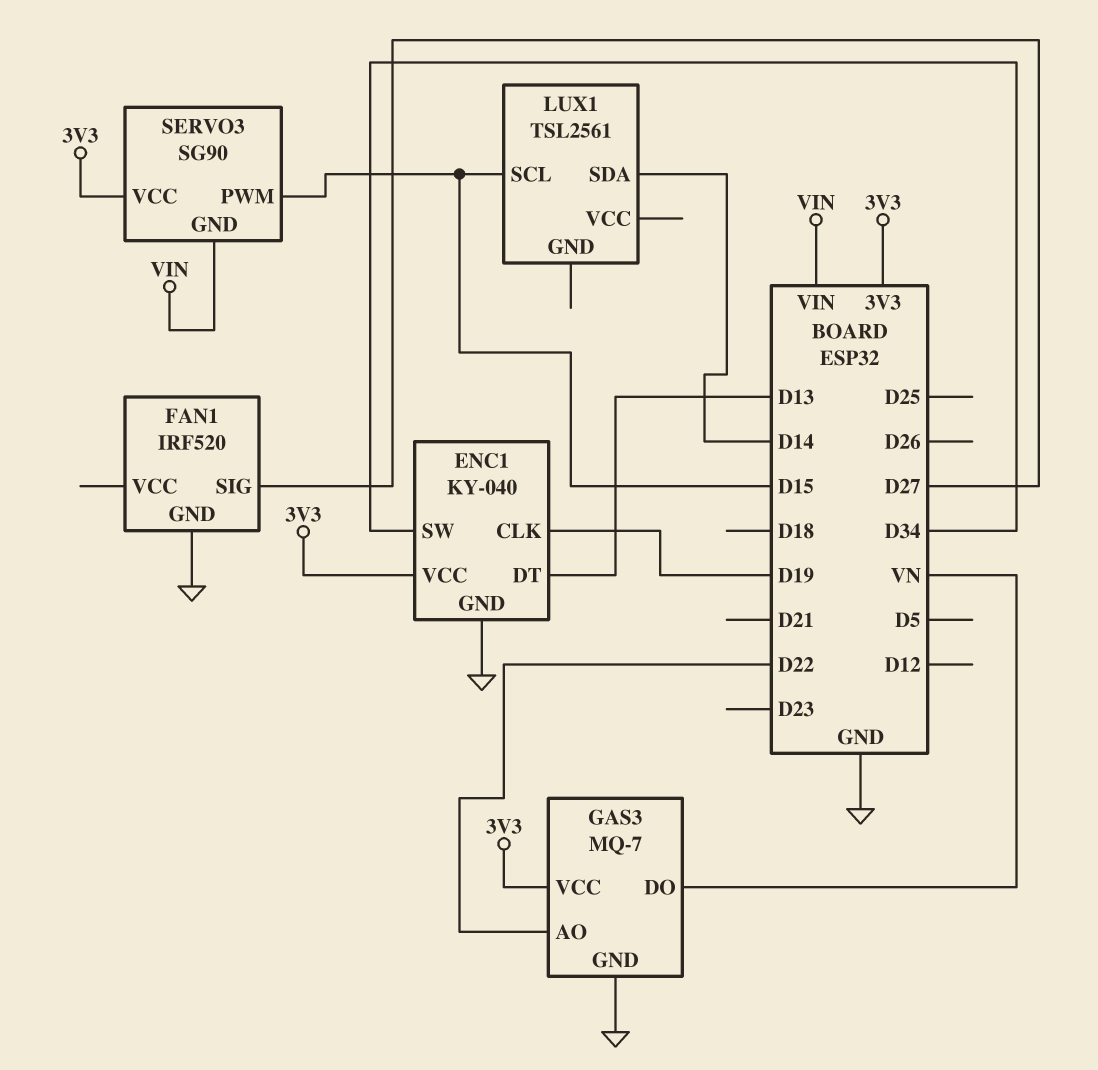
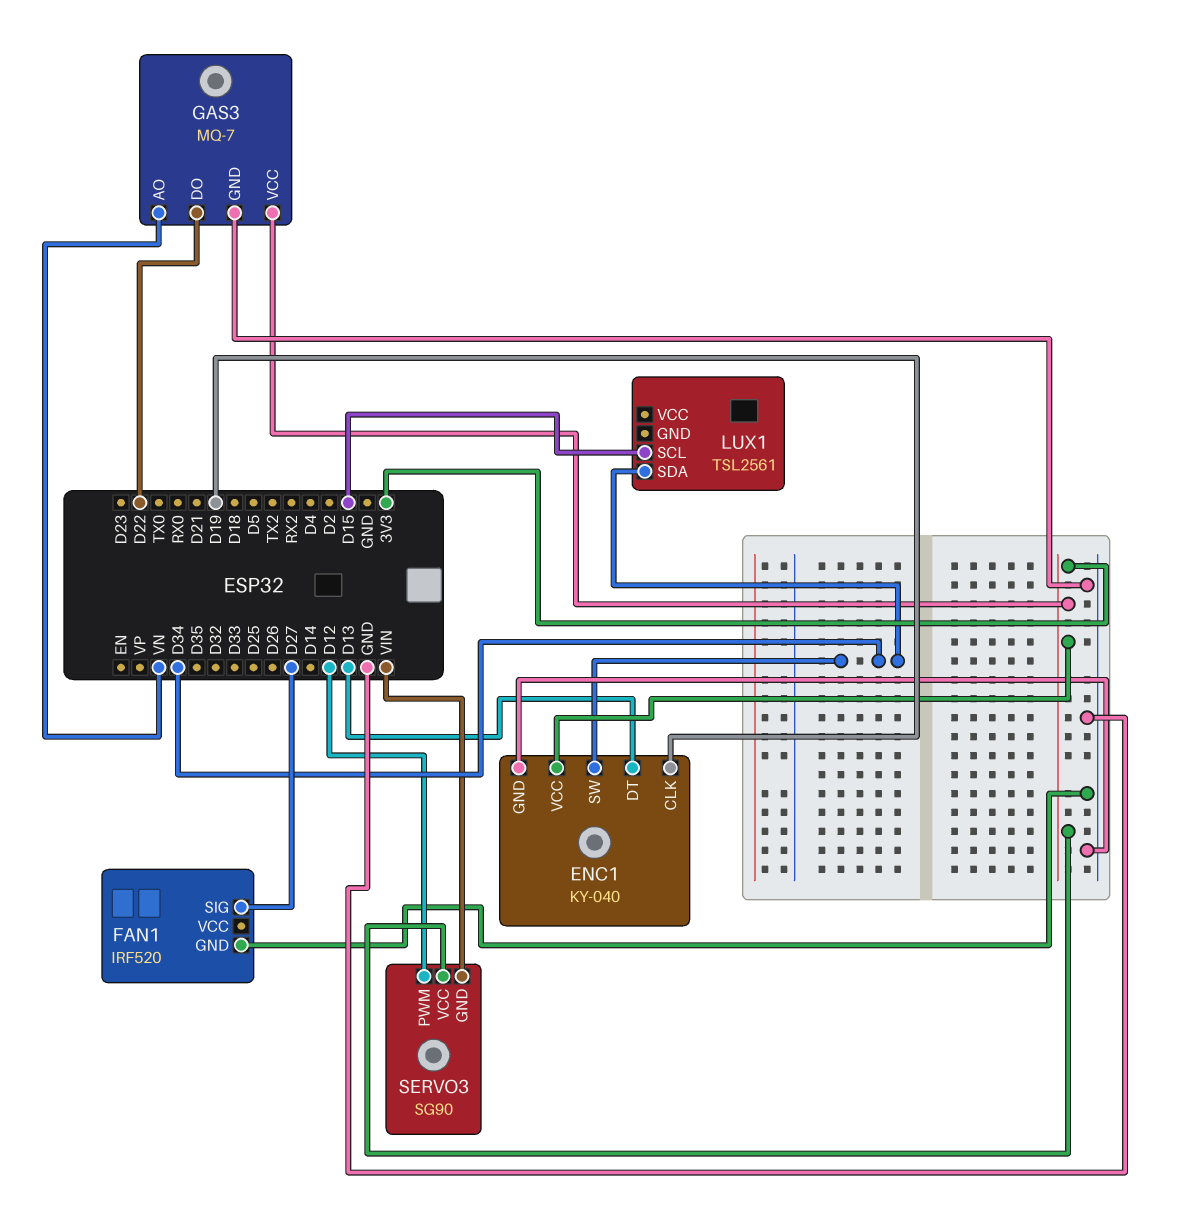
GAS3 pin AO: D22 -> VN
GAS3 pin DO: VN -> D22
LUX1 pin SDA: D14 -> D34
SERVO3 pin PWM: D15 -> D12

